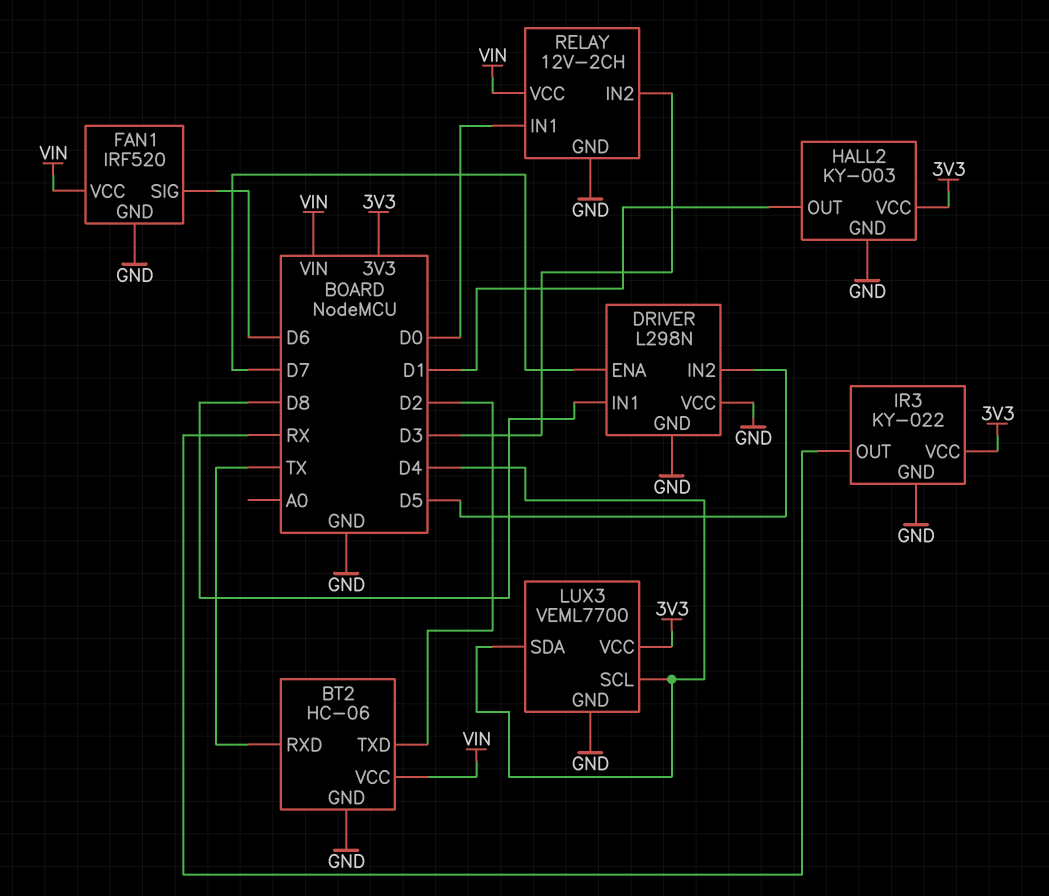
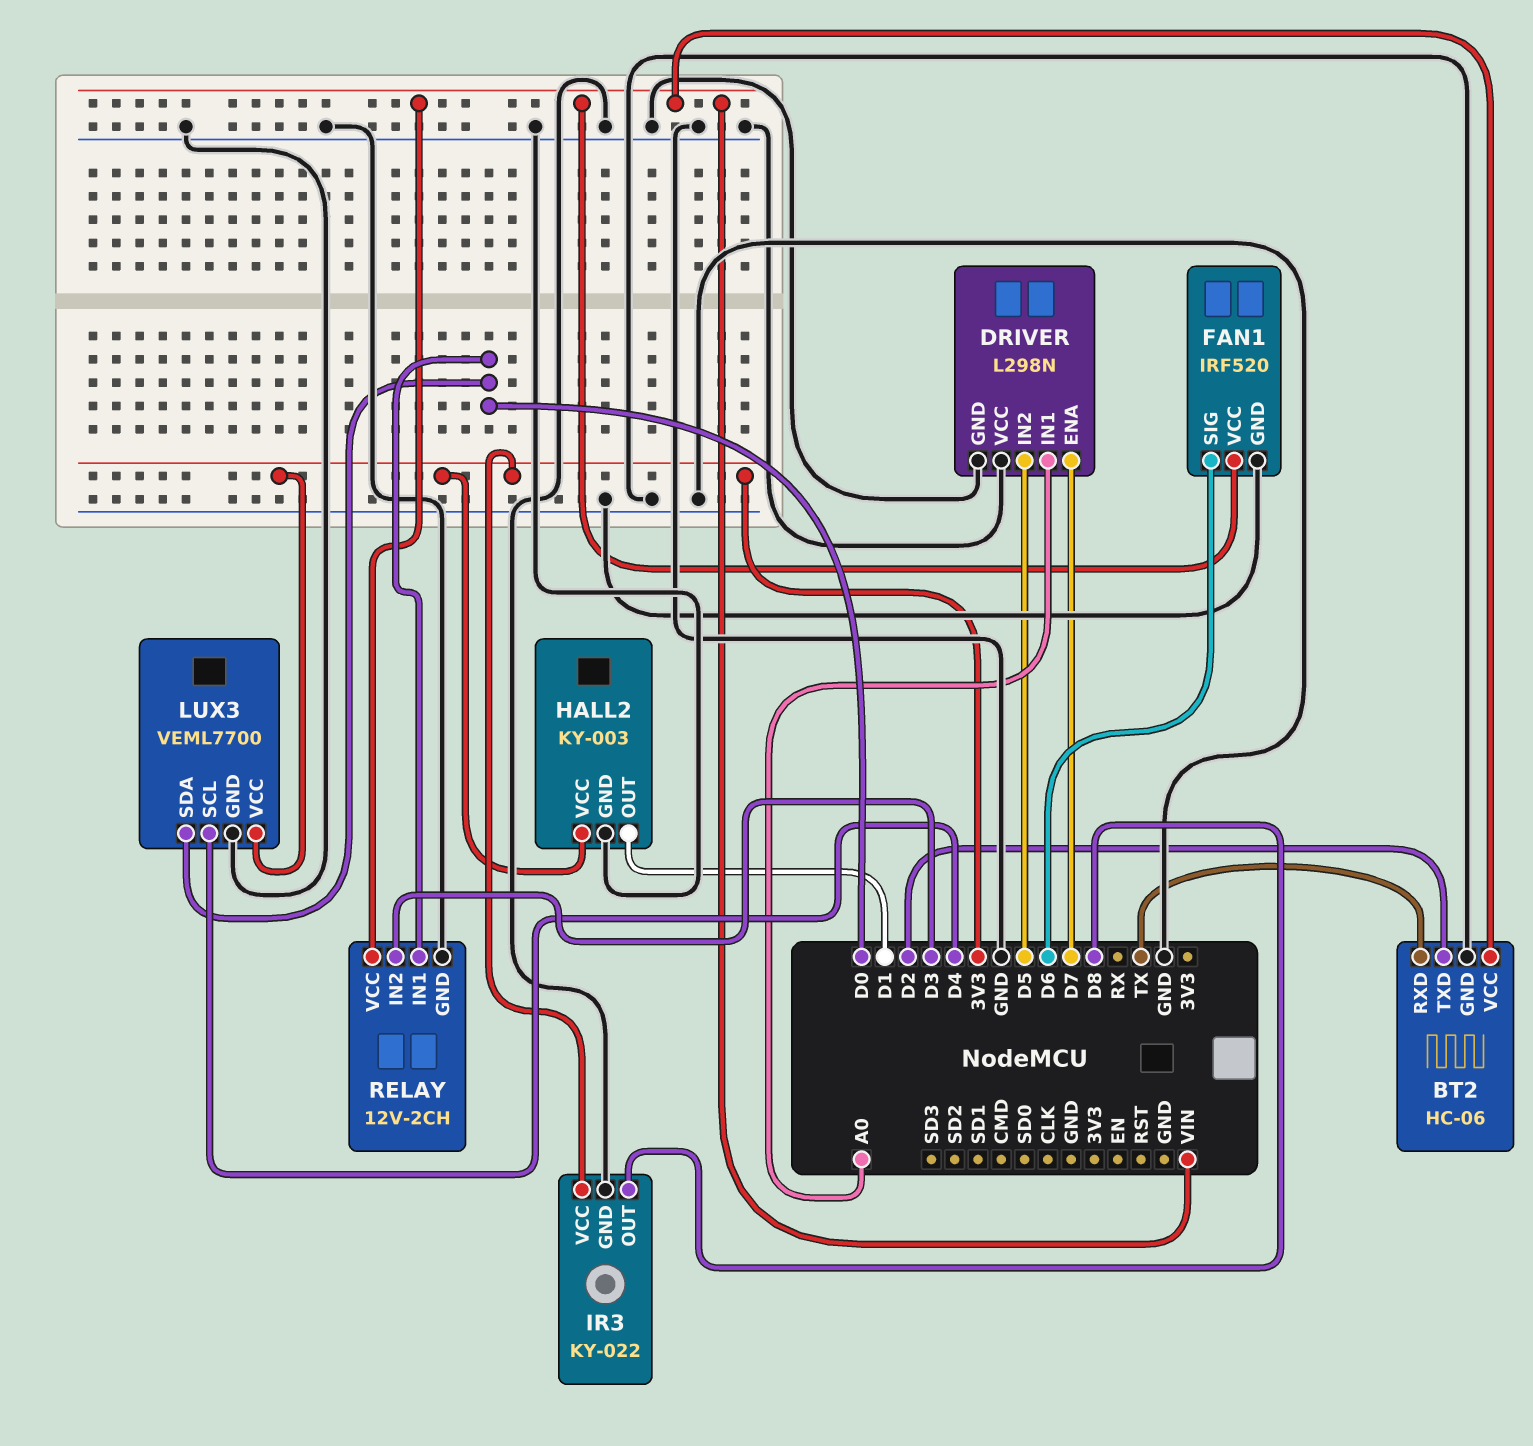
DRIVER pin IN1: D8 -> A0
IR3 pin OUT: RX -> D8
LUX3 pin SDA: D4 -> D0

